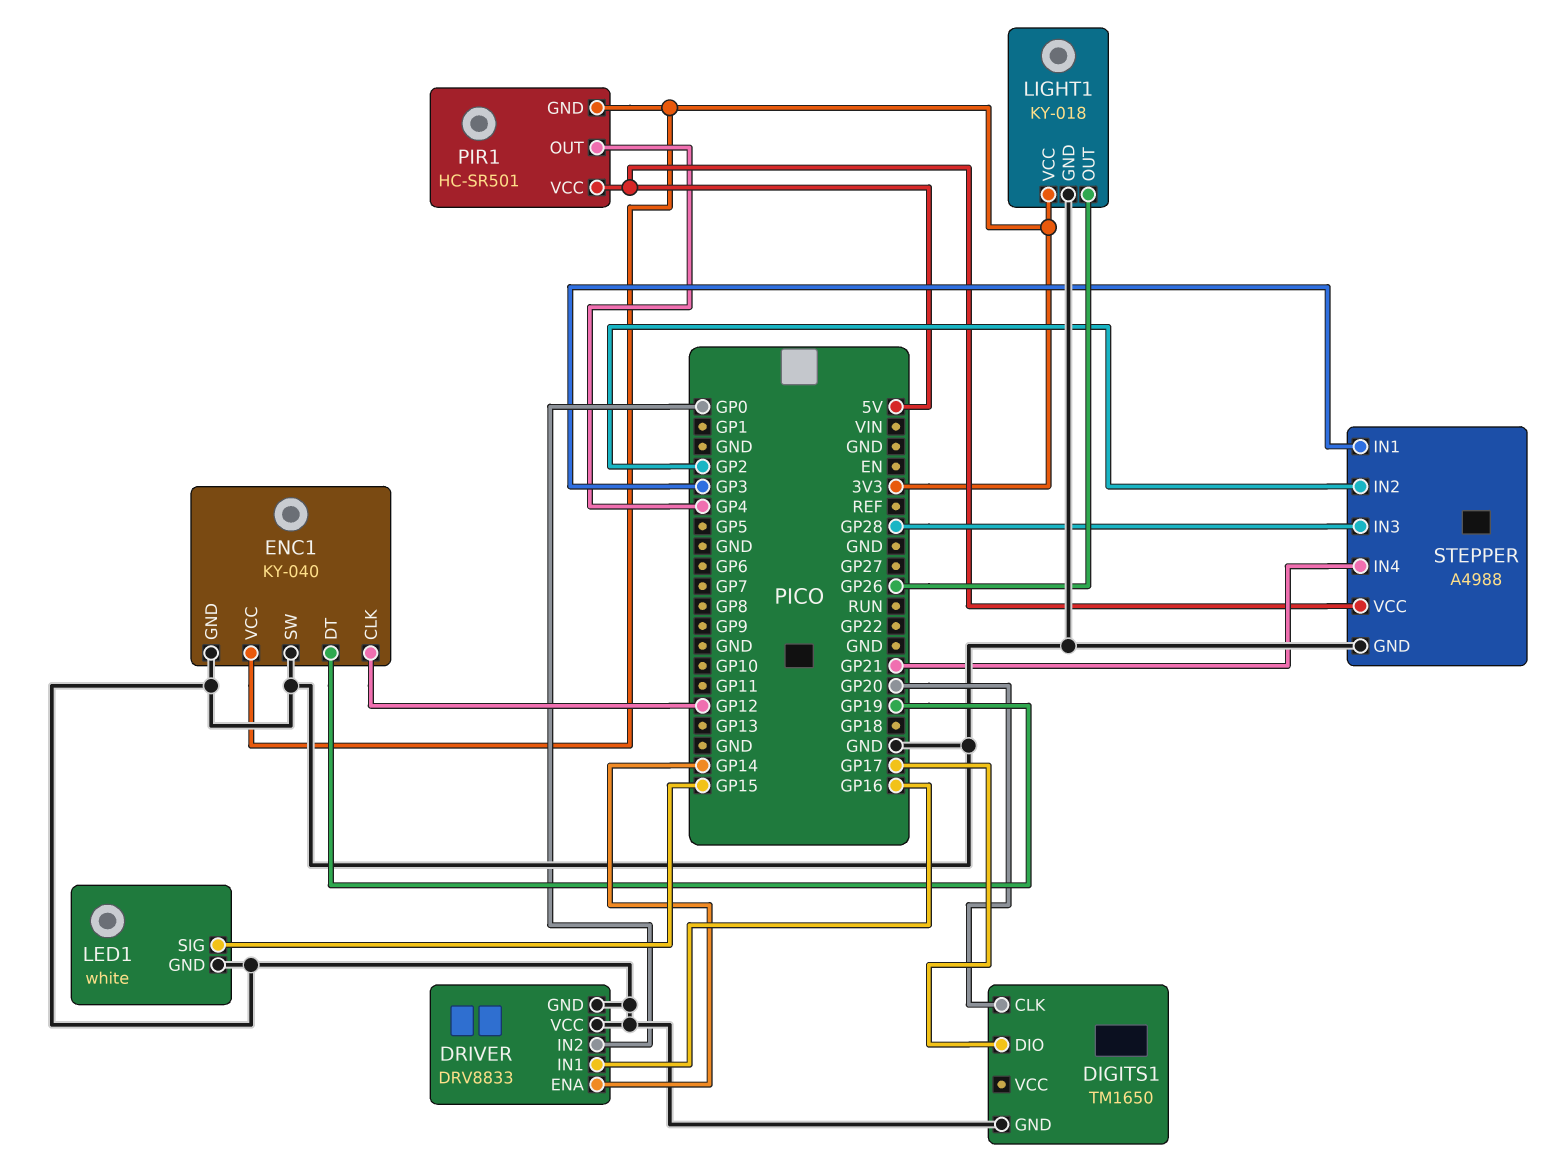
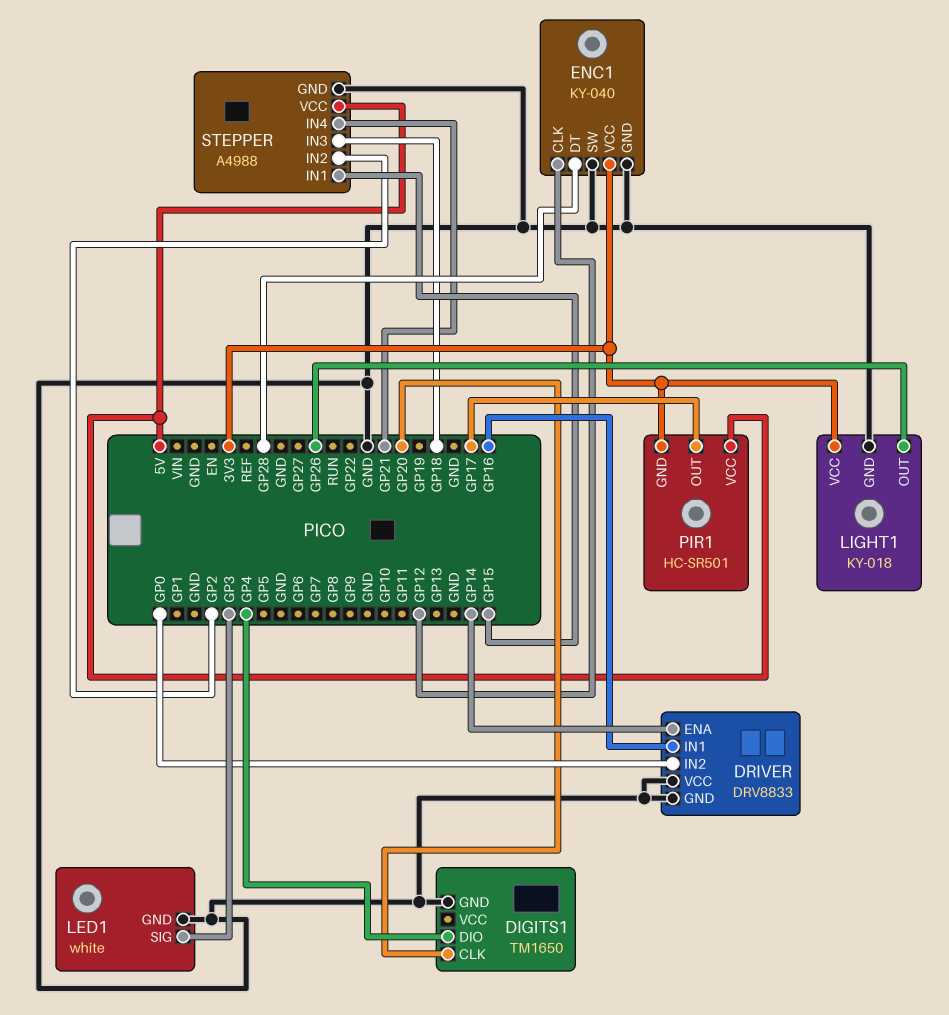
DIGITS1 pin DIO: GP17 -> GP4
ENC1 pin DT: GP19 -> GP28
LED1 pin SIG: GP15 -> GP3
PIR1 pin OUT: GP4 -> GP17
STEPPER pin IN1: GP3 -> GP15
STEPPER pin IN3: GP28 -> GP18

